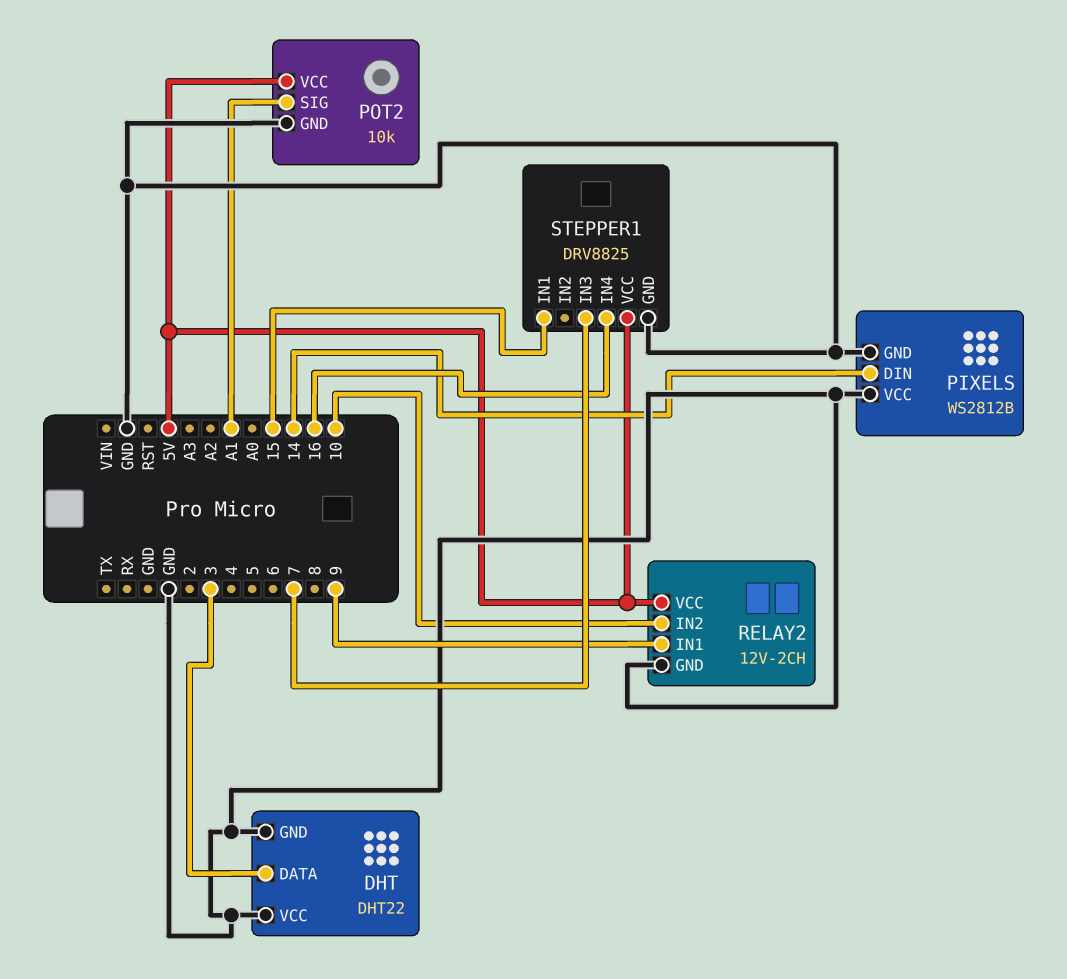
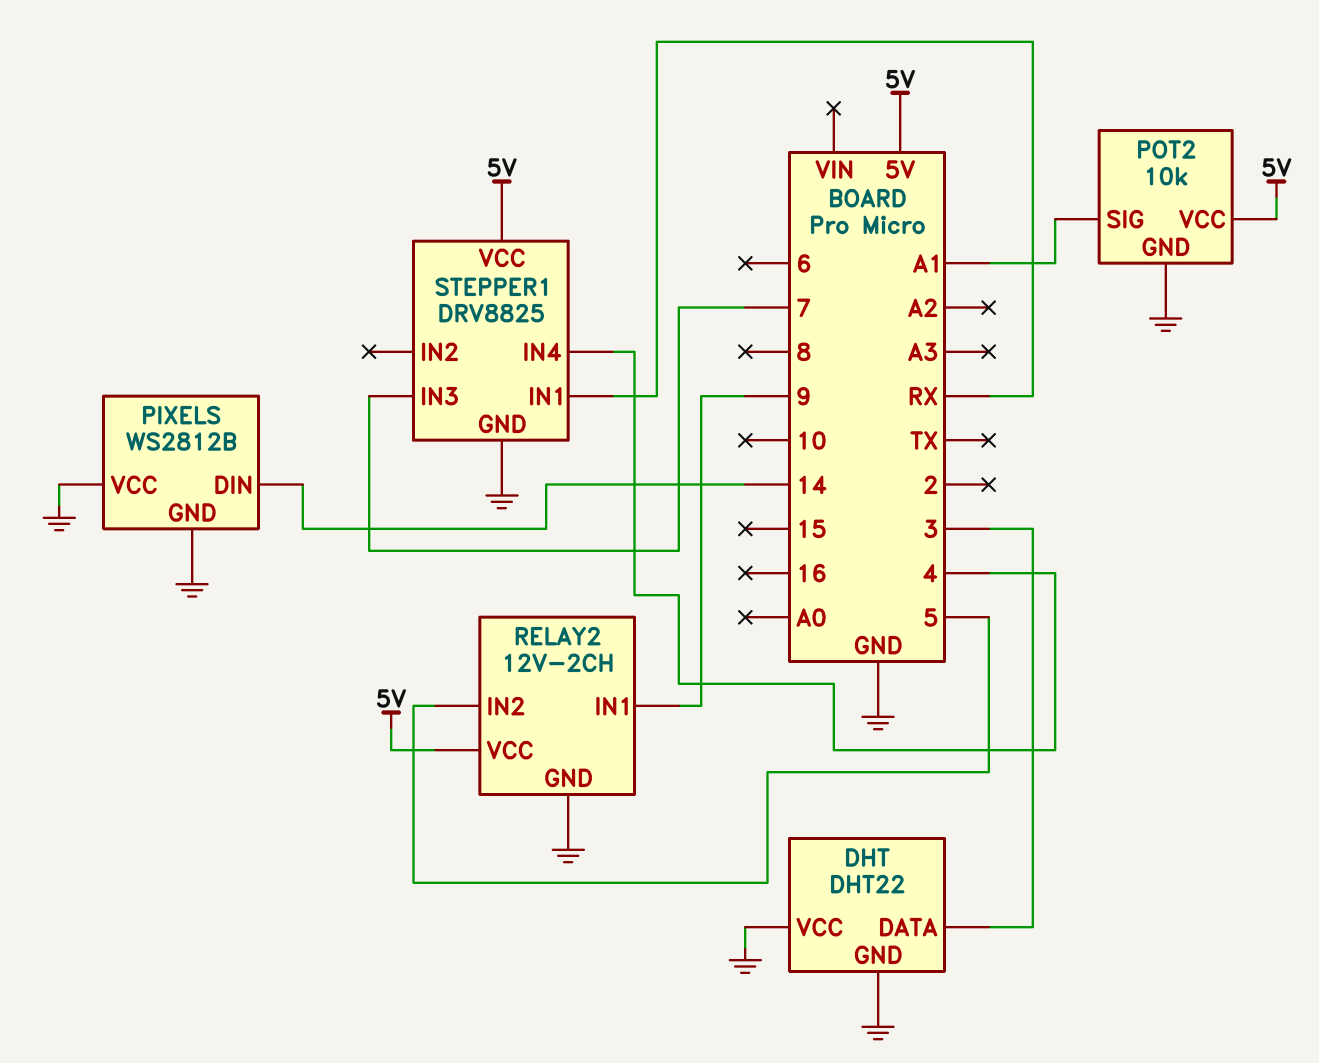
RELAY2 pin IN2: 10 -> 5
STEPPER1 pin IN1: 15 -> RX
STEPPER1 pin IN4: 16 -> 4

